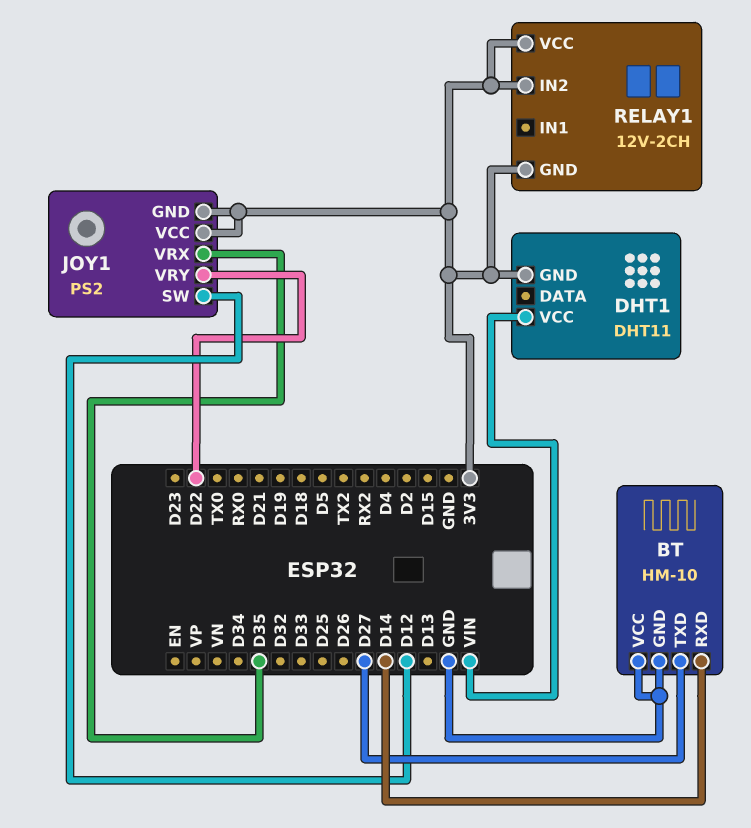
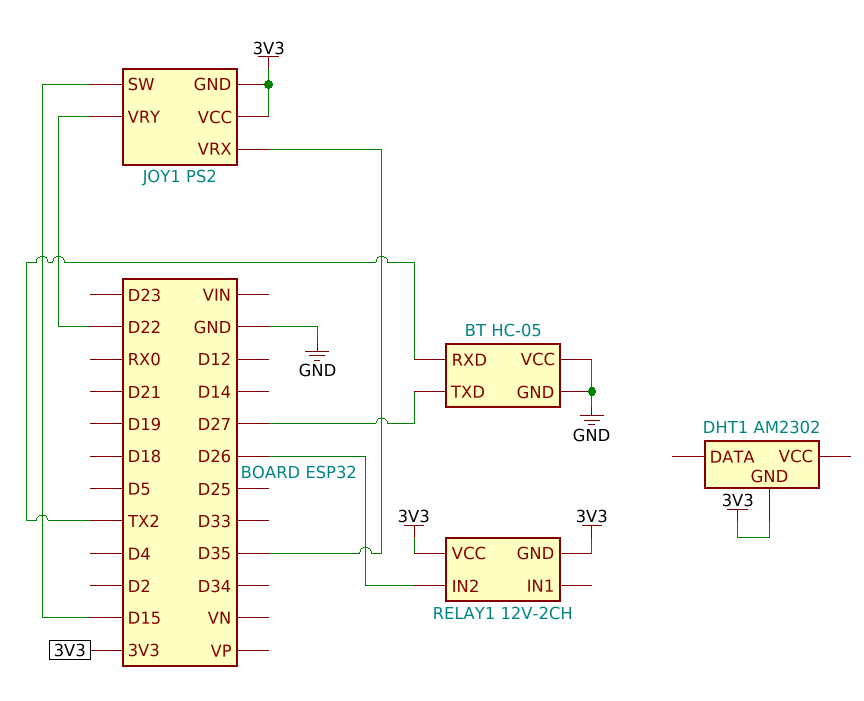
BT: HM-10 -> HC-05
BT pin RXD: D14 -> TX2
DHT1: DHT11 -> AM2302
DHT1 pin VCC: VIN -> none
JOY1 pin SW: D12 -> D15
RELAY1 pin IN2: 3V3 -> D26

